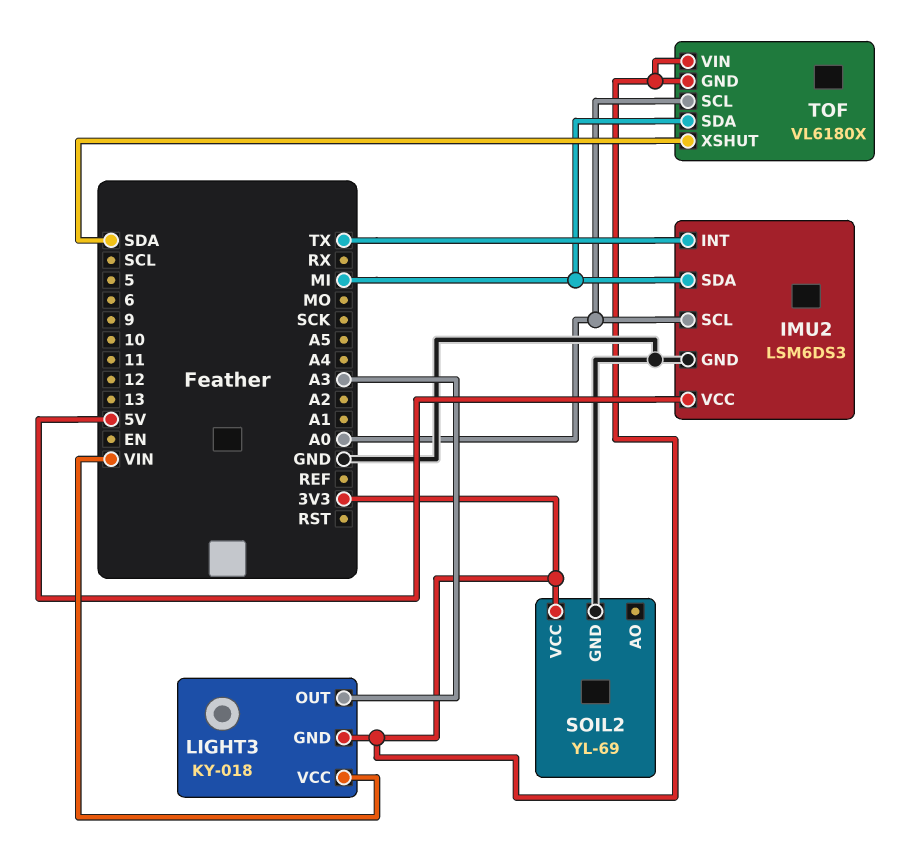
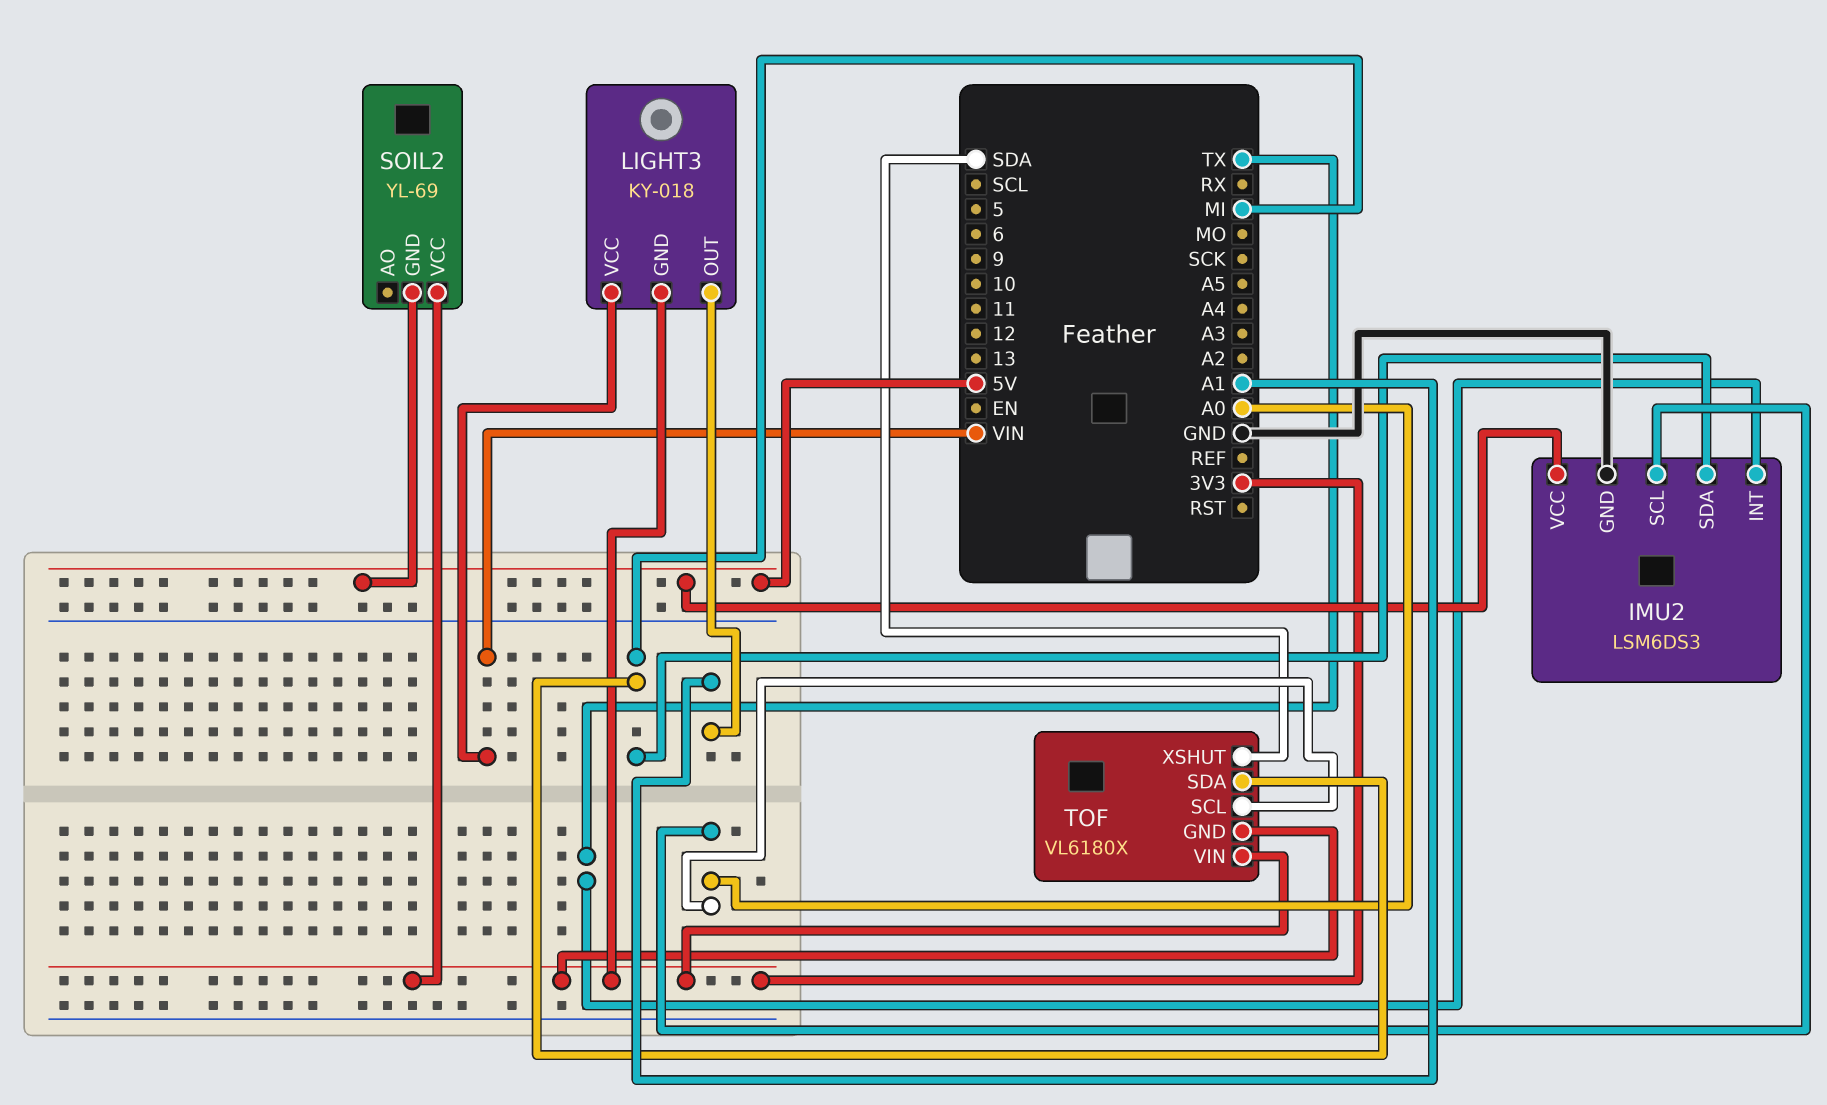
LIGHT3 pin OUT: A3 -> A1
SOIL2 pin GND: GND -> 5V

